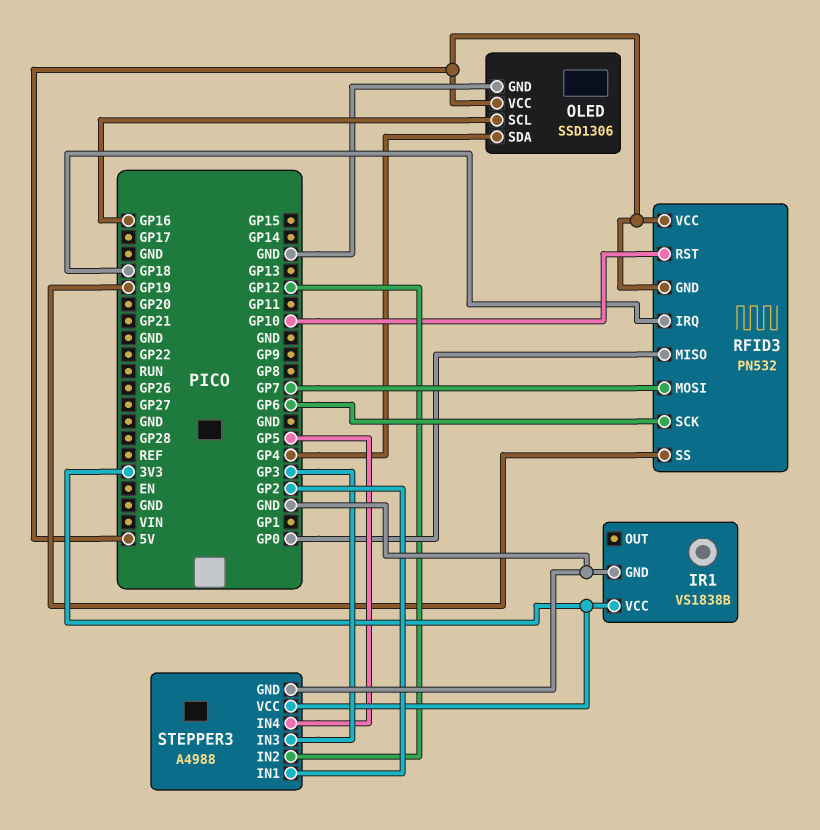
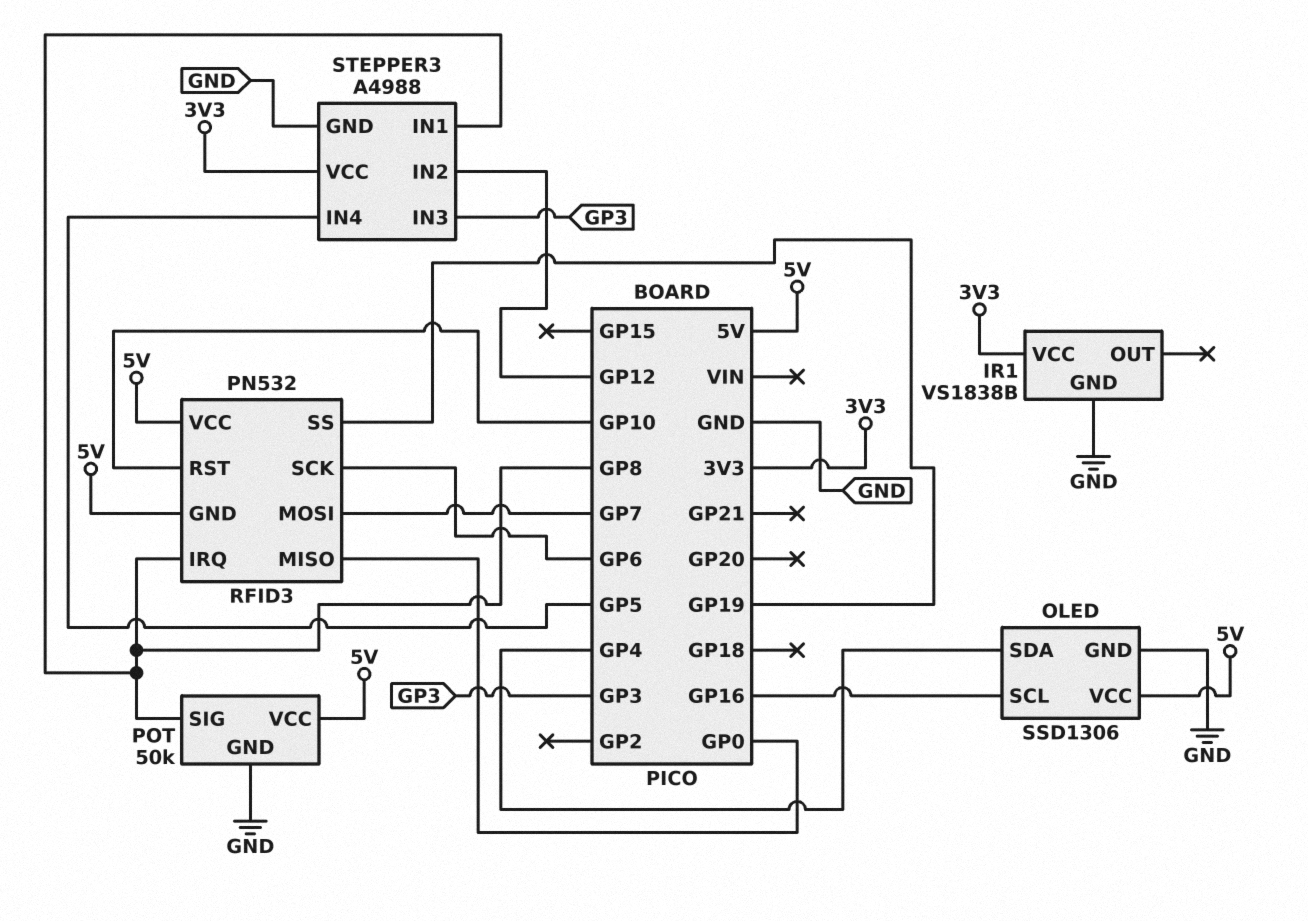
POT: none -> 50k
POT pin GND: none -> GND
POT pin SIG: none -> GP8
POT pin VCC: none -> 5V
RFID3 pin IRQ: GP18 -> GP8
STEPPER3 pin IN1: GP2 -> GP8

